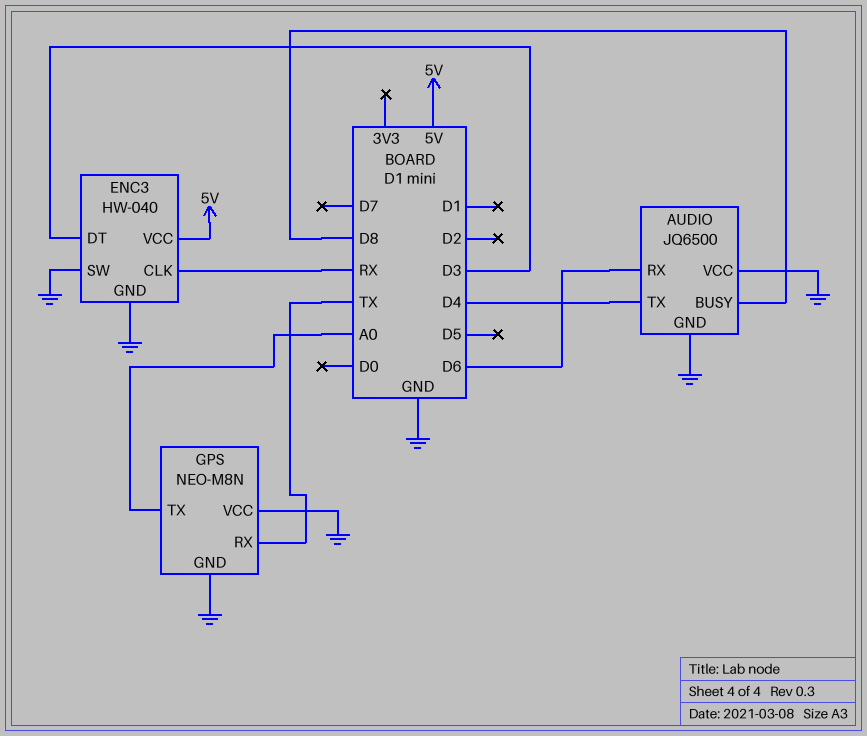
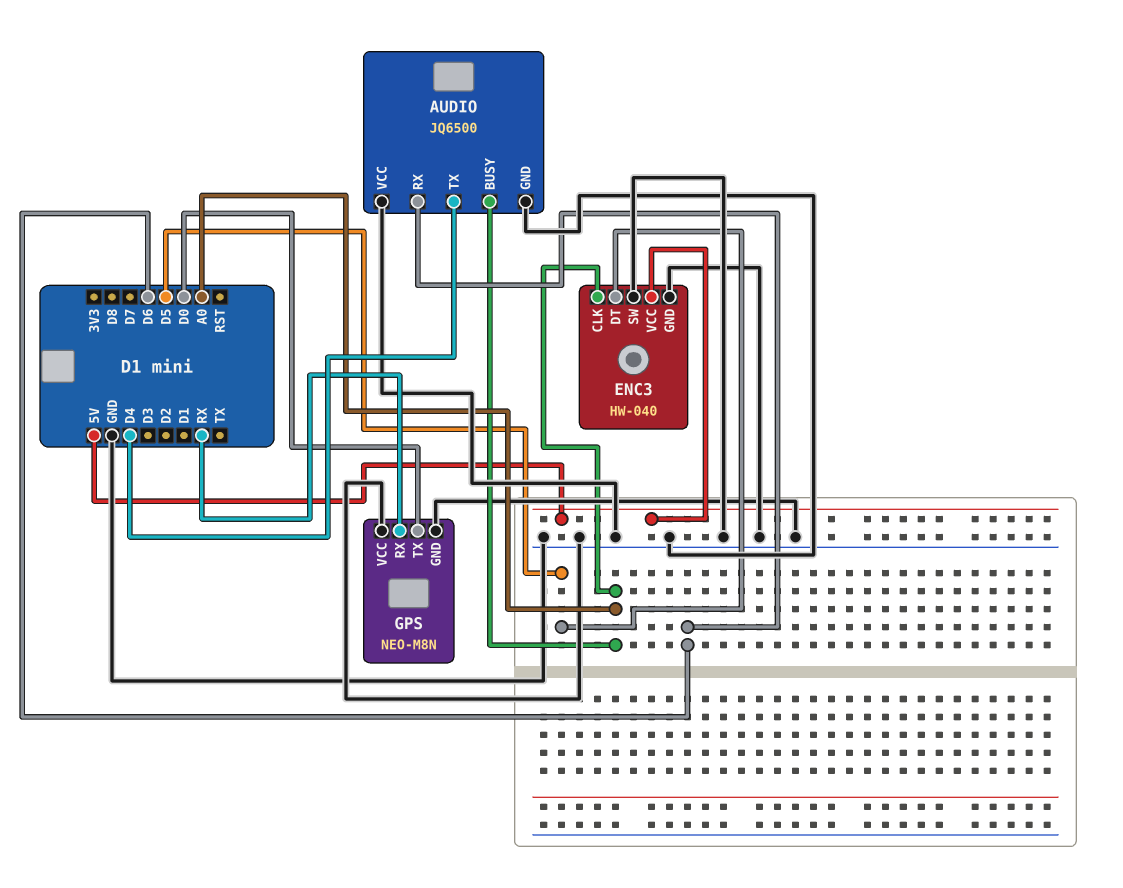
AUDIO pin BUSY: D8 -> A0
ENC3 pin CLK: RX -> A0
ENC3 pin DT: D3 -> D5
GPS pin RX: TX -> RX
GPS pin TX: A0 -> D0

